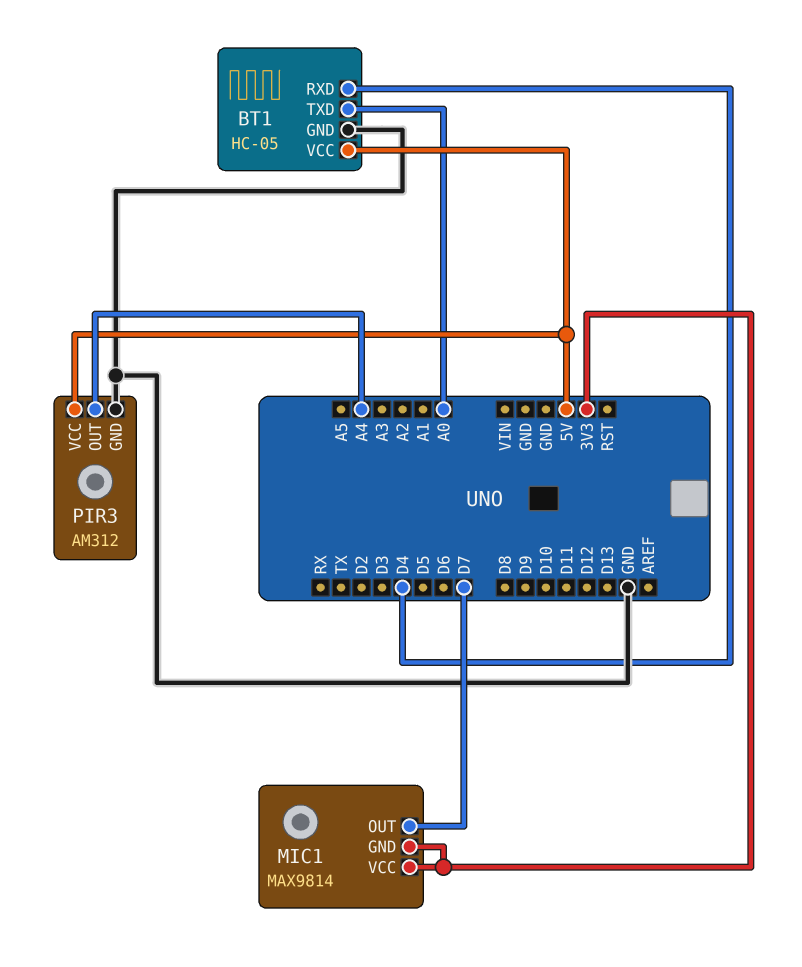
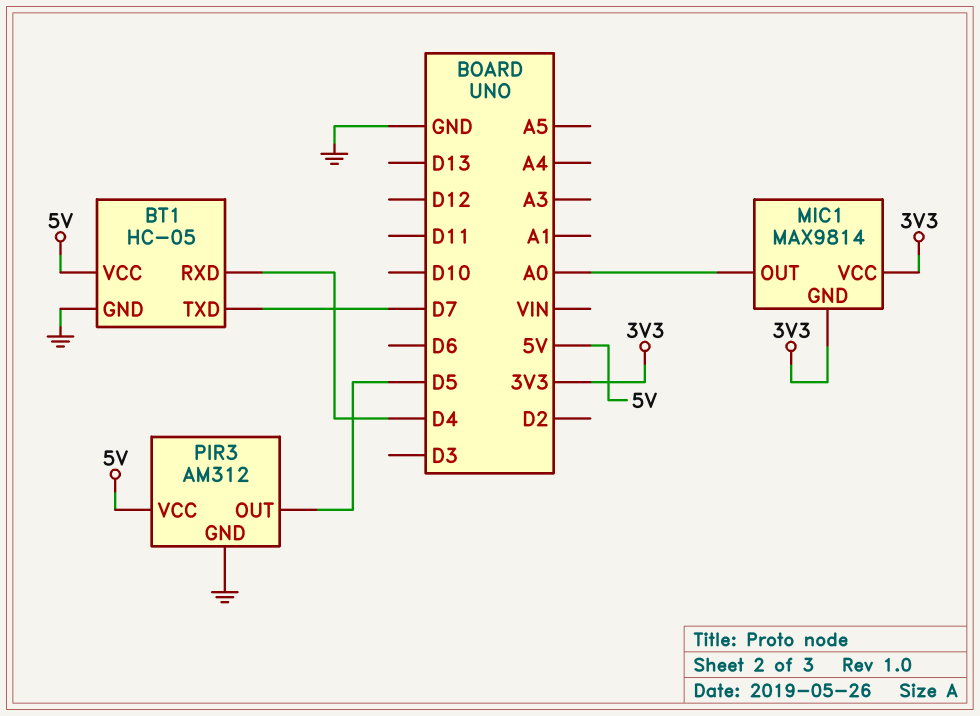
BT1 pin TXD: A0 -> D7
MIC1 pin OUT: D7 -> A0
PIR3 pin OUT: A4 -> D5

